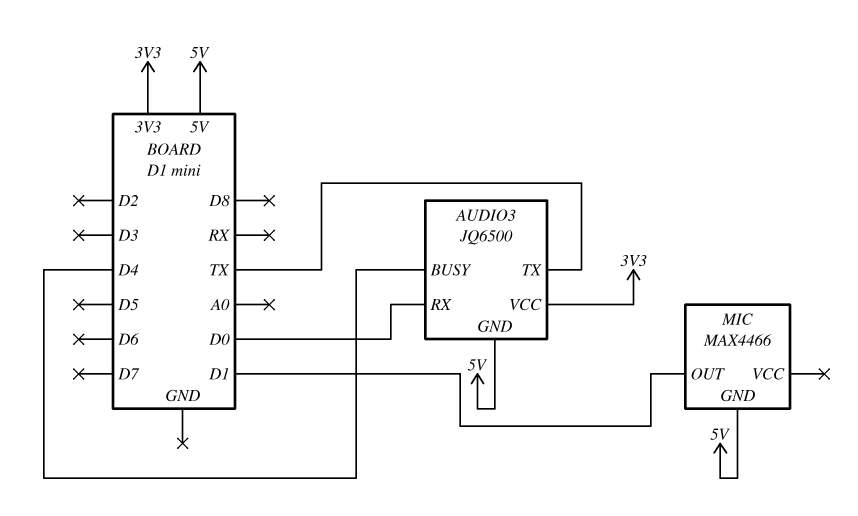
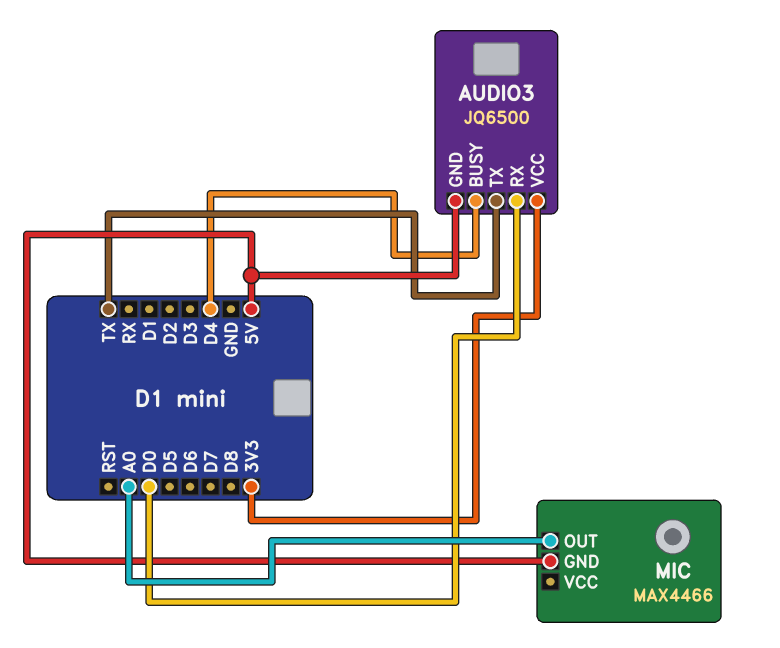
MIC pin OUT: D1 -> A0

